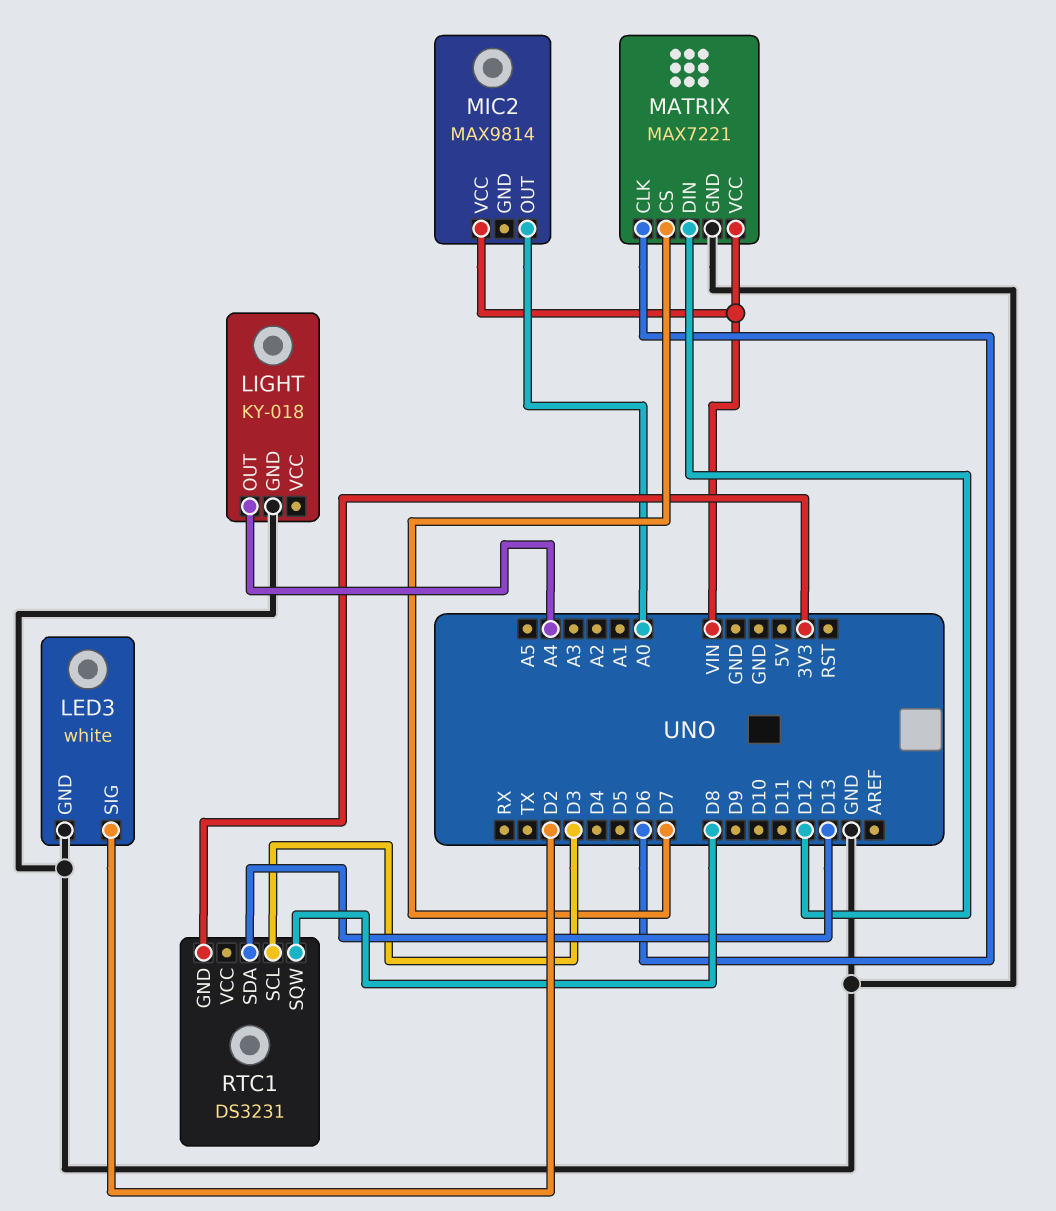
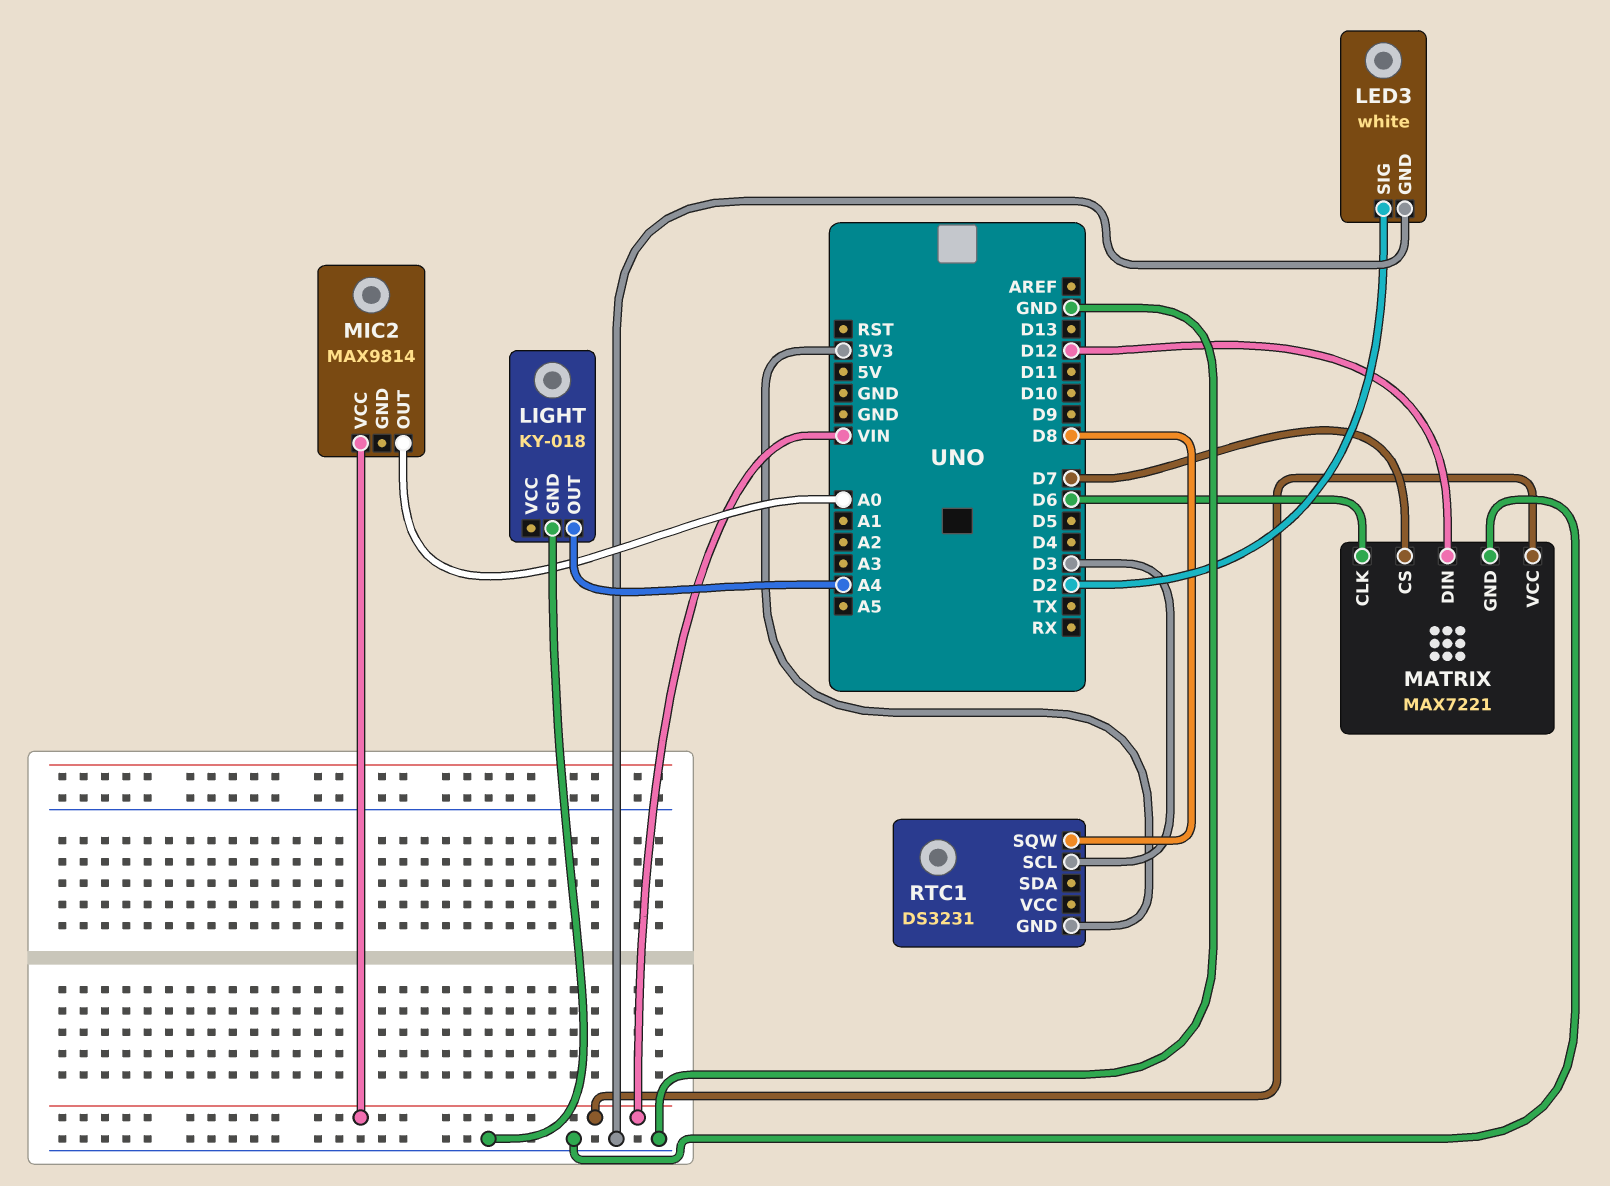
RTC1 pin SDA: D13 -> none

